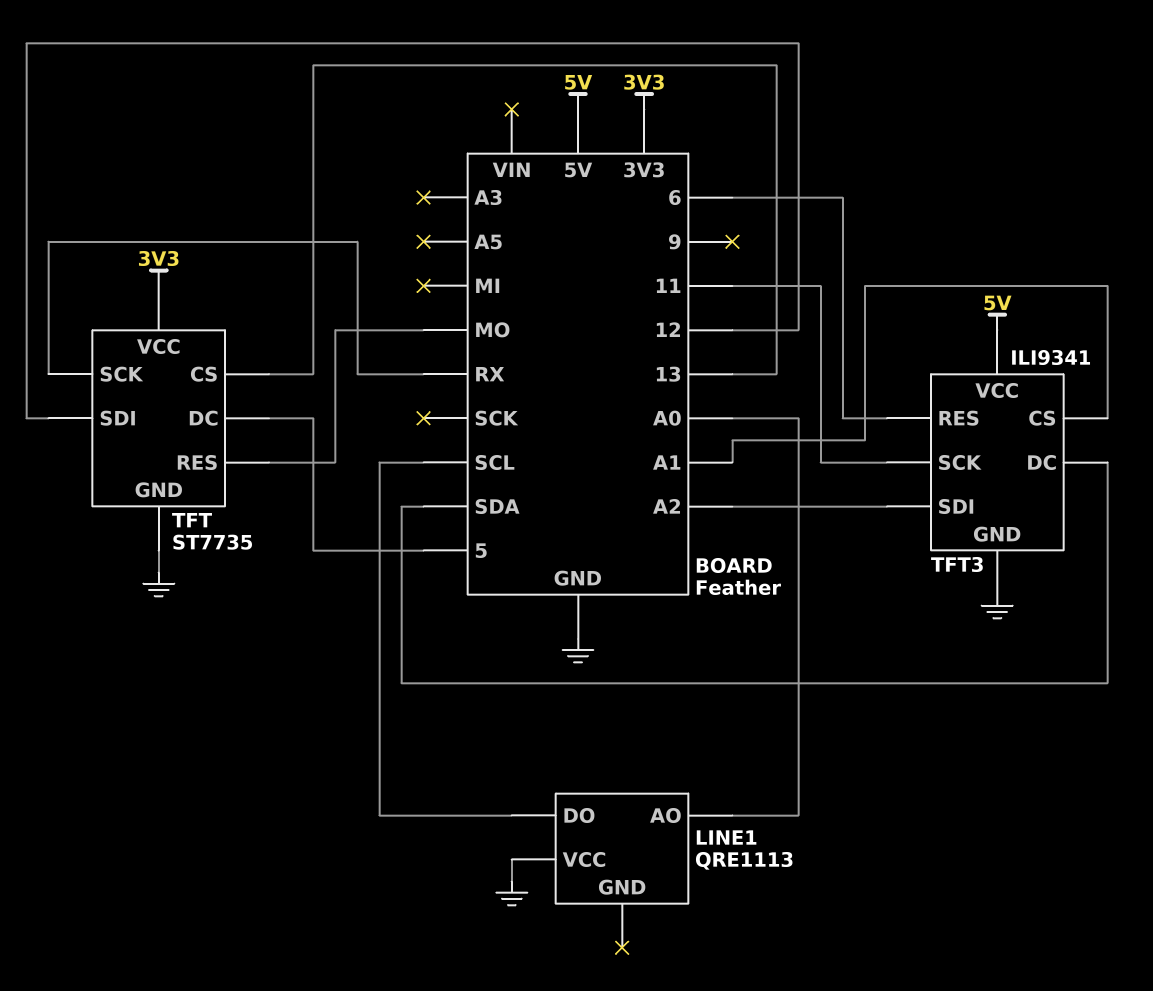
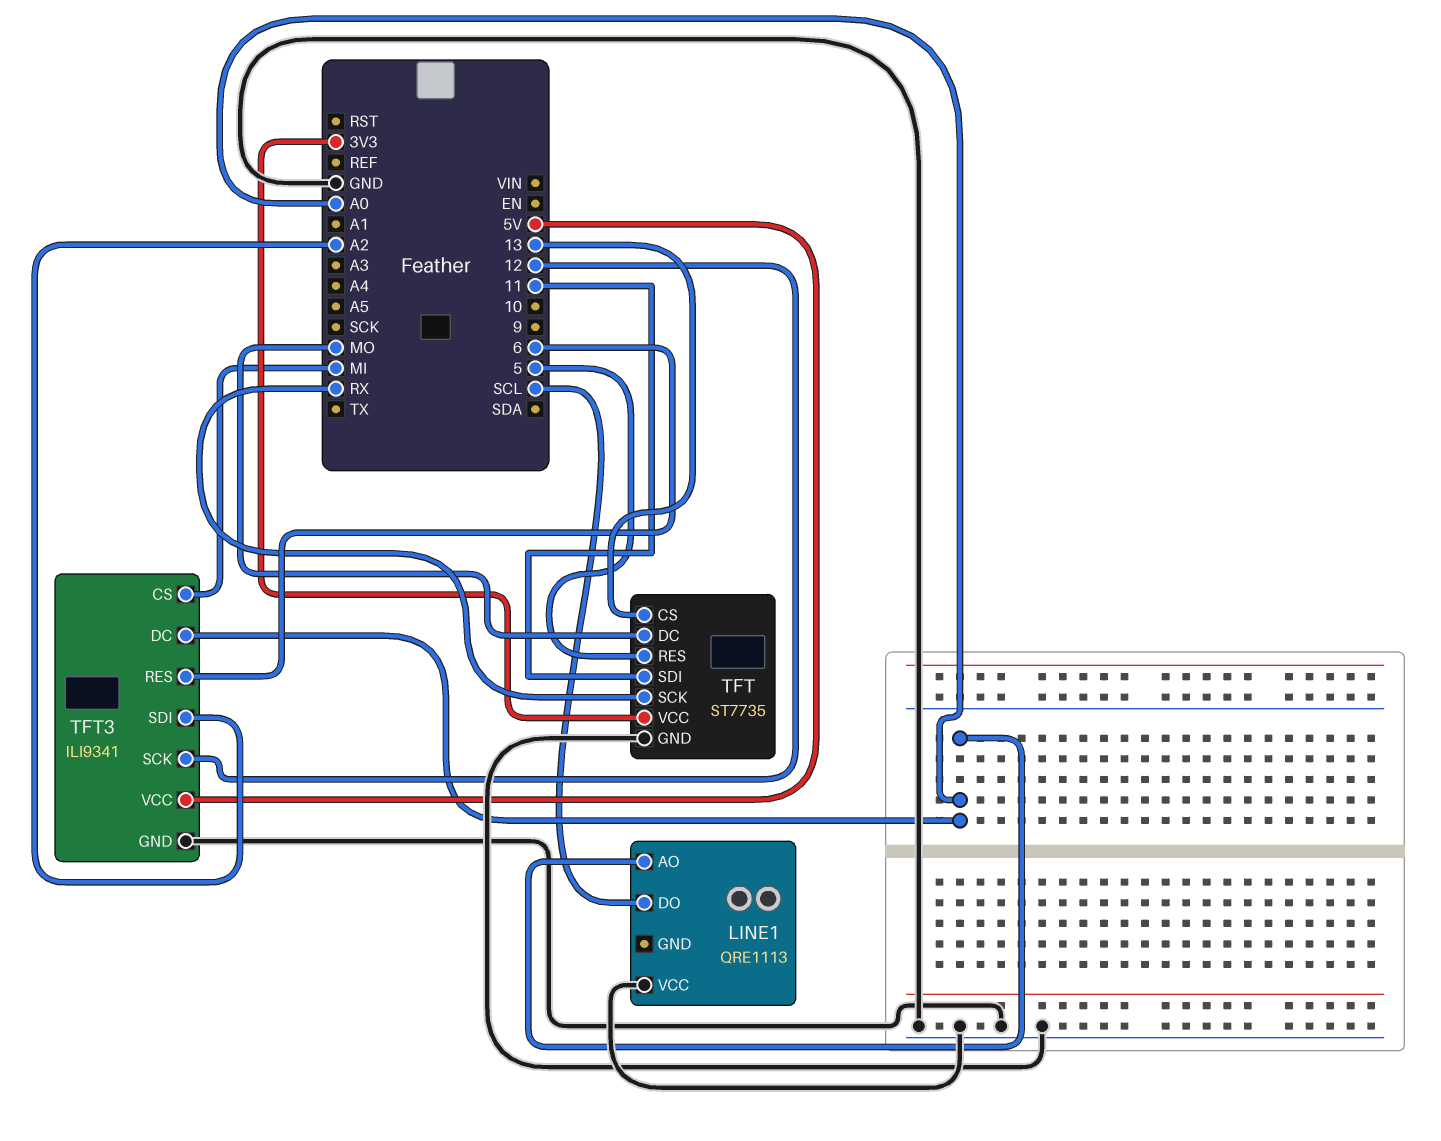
TFT pin DC: 5 -> MO
TFT pin RES: MO -> 5
TFT pin SDI: 12 -> 11
TFT3 pin CS: A1 -> MI
TFT3 pin DC: SDA -> A0
TFT3 pin SCK: 11 -> 12

